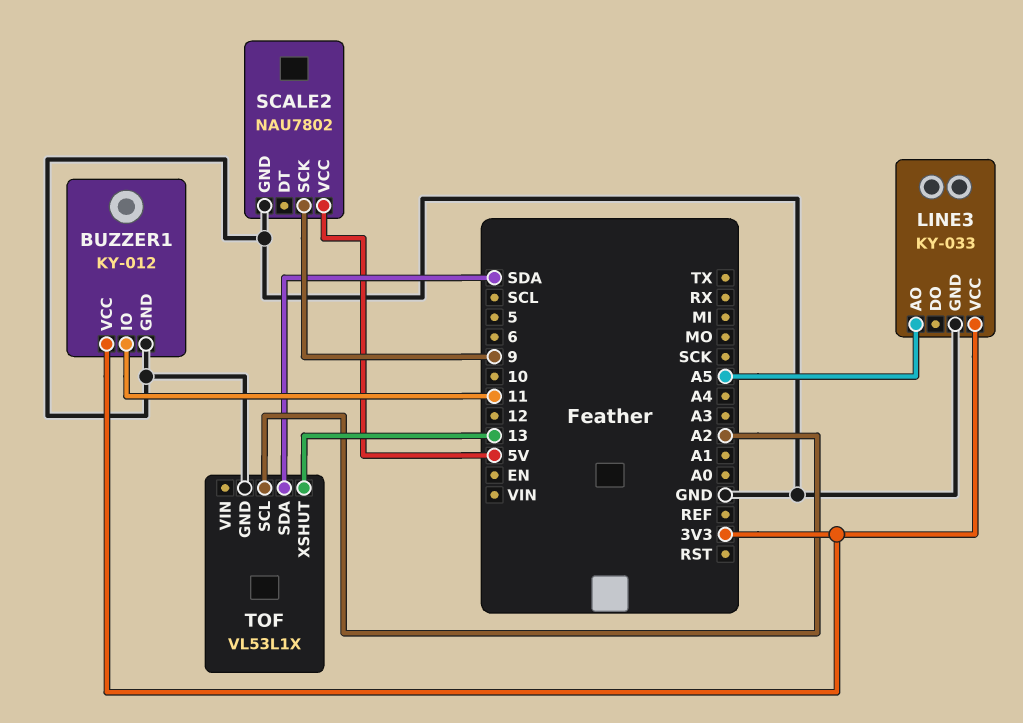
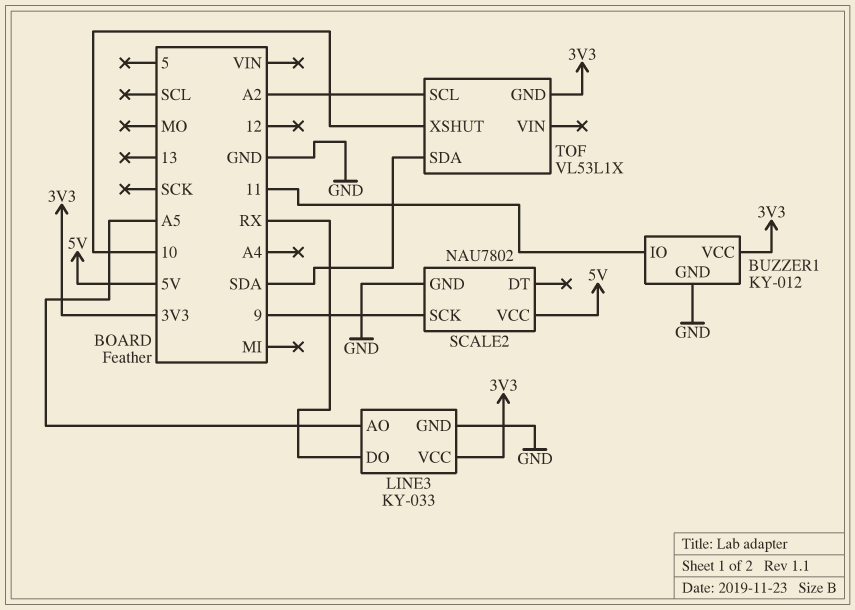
LINE3 pin DO: none -> RX
TOF pin GND: GND -> 3V3
TOF pin XSHUT: 13 -> 10

